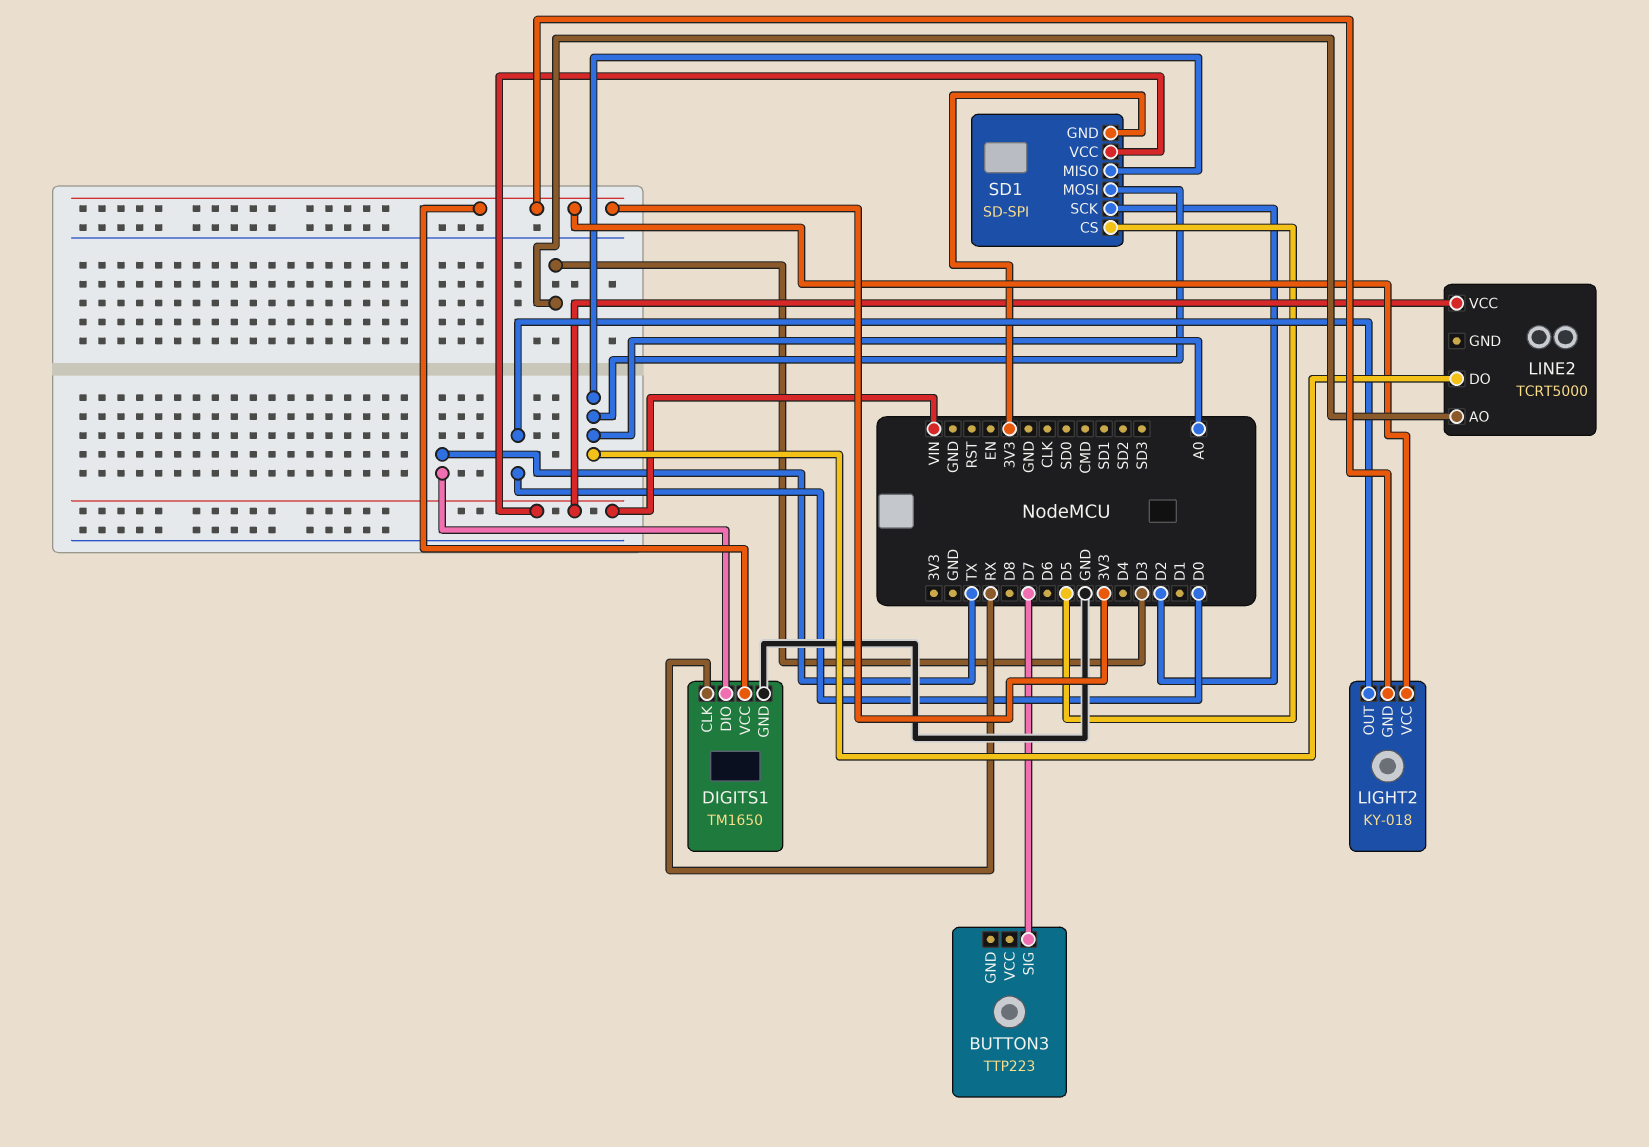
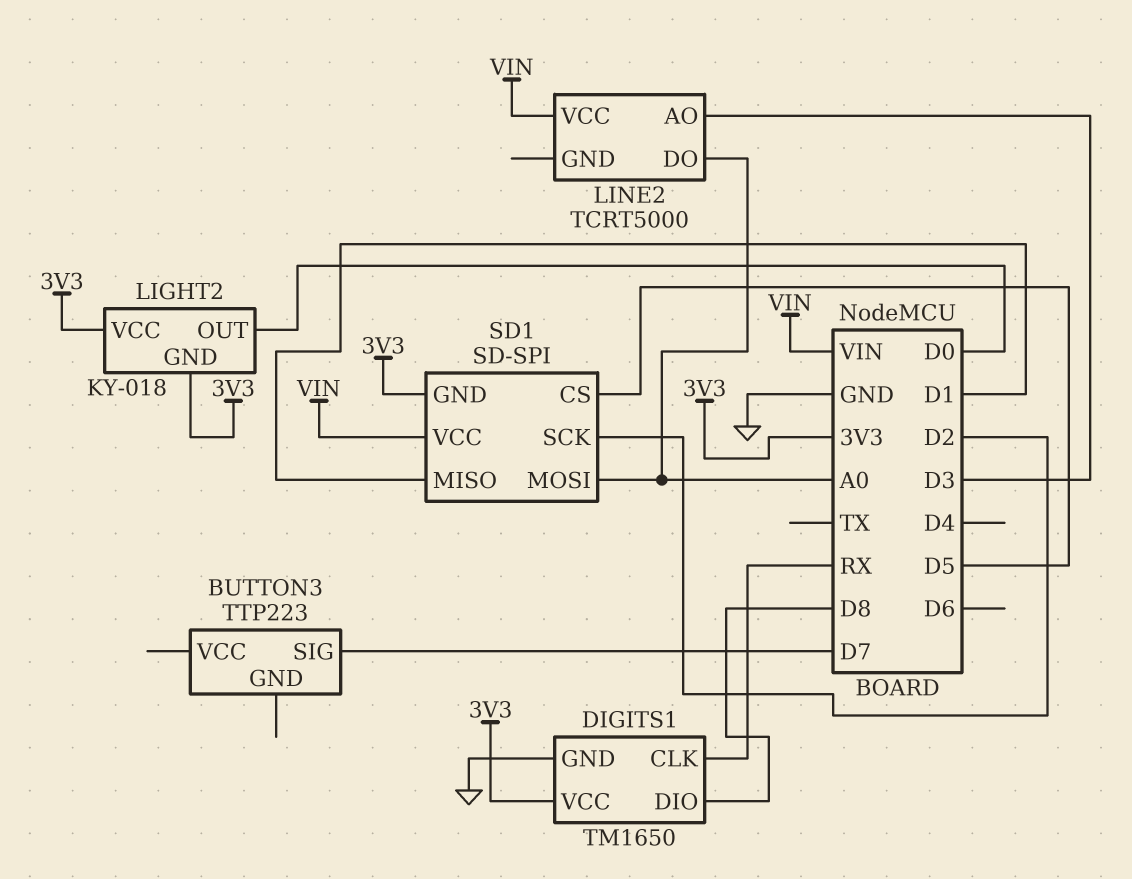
DIGITS1 pin DIO: TX -> D8
SD1 pin MISO: A0 -> D1

